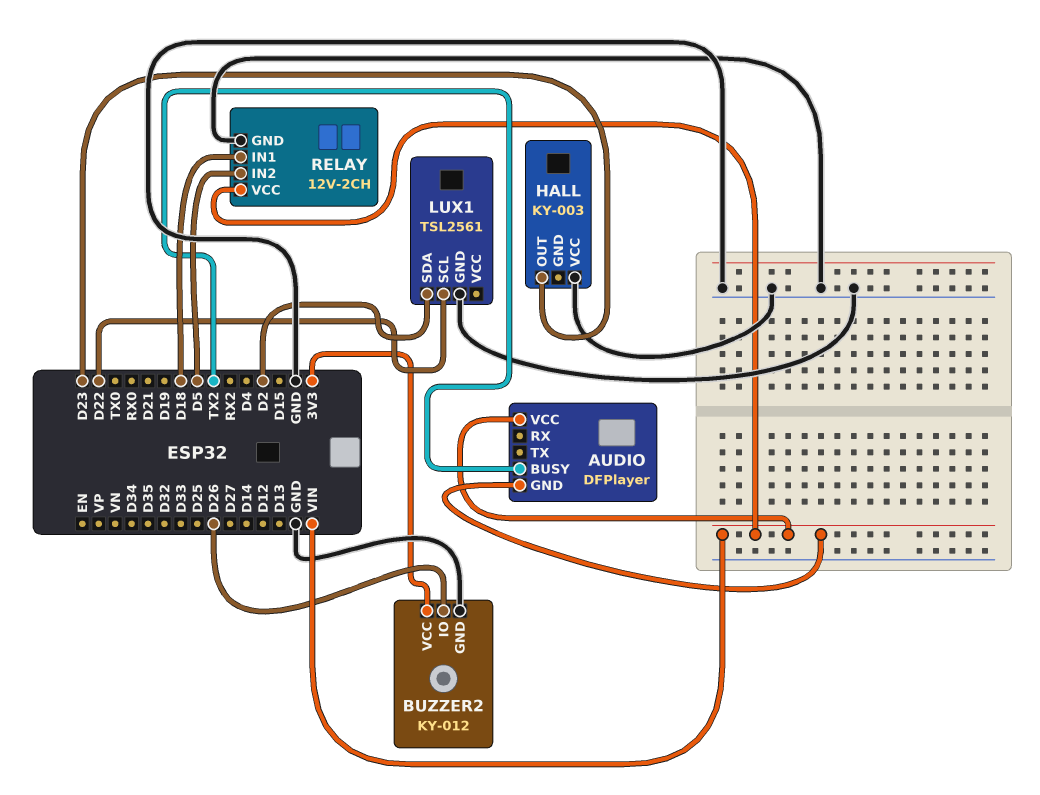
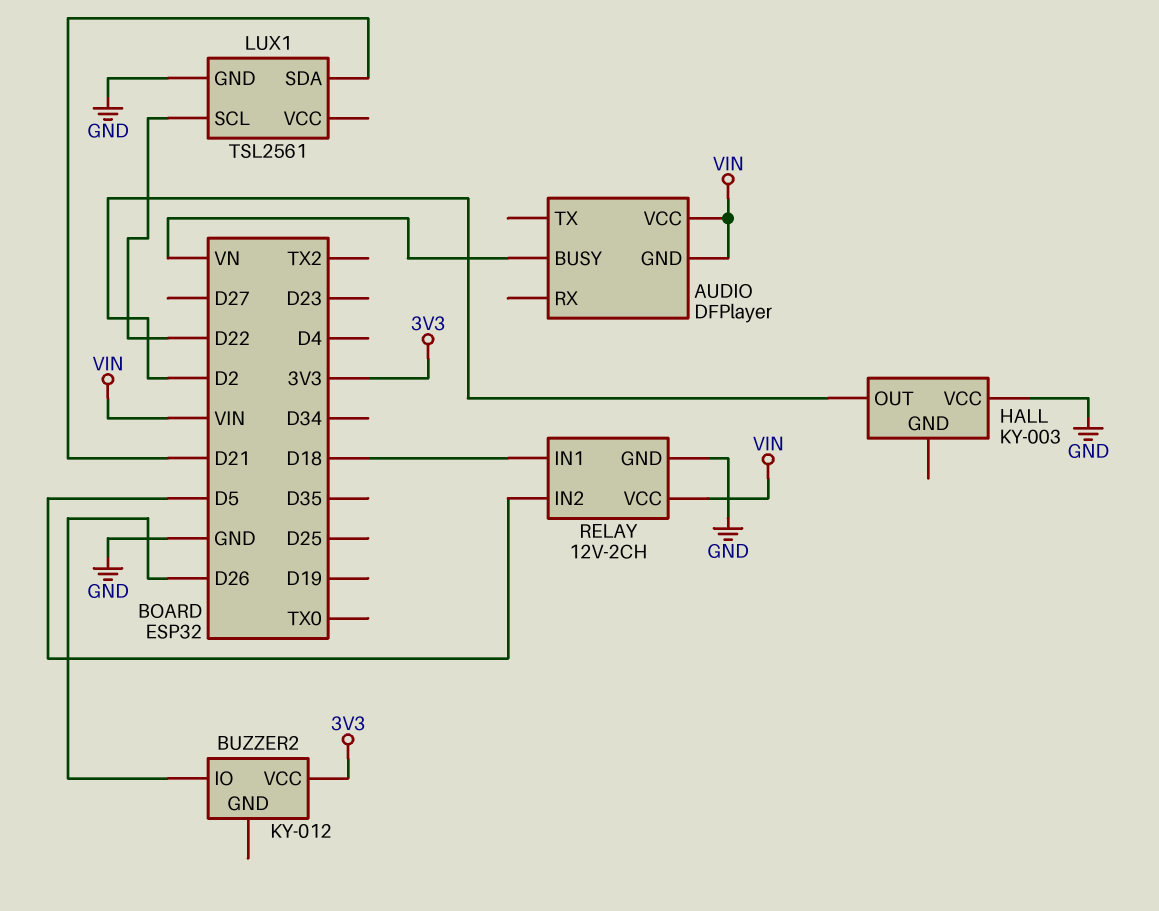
AUDIO pin BUSY: TX2 -> VN
BUZZER2 pin GND: GND -> none
HALL pin OUT: D23 -> D2
LUX1 pin SDA: D2 -> D21

